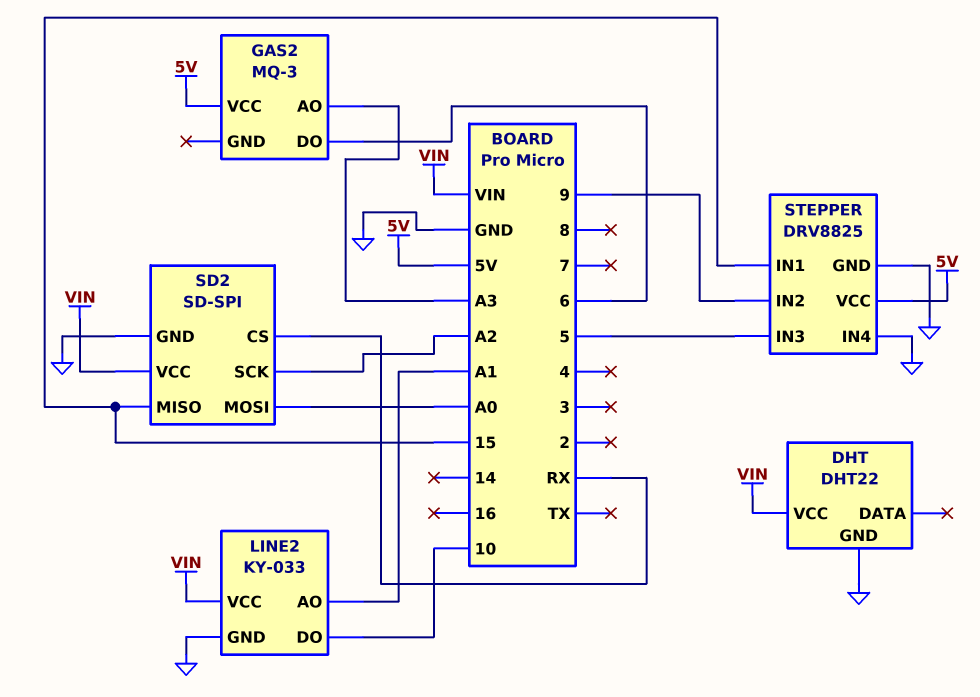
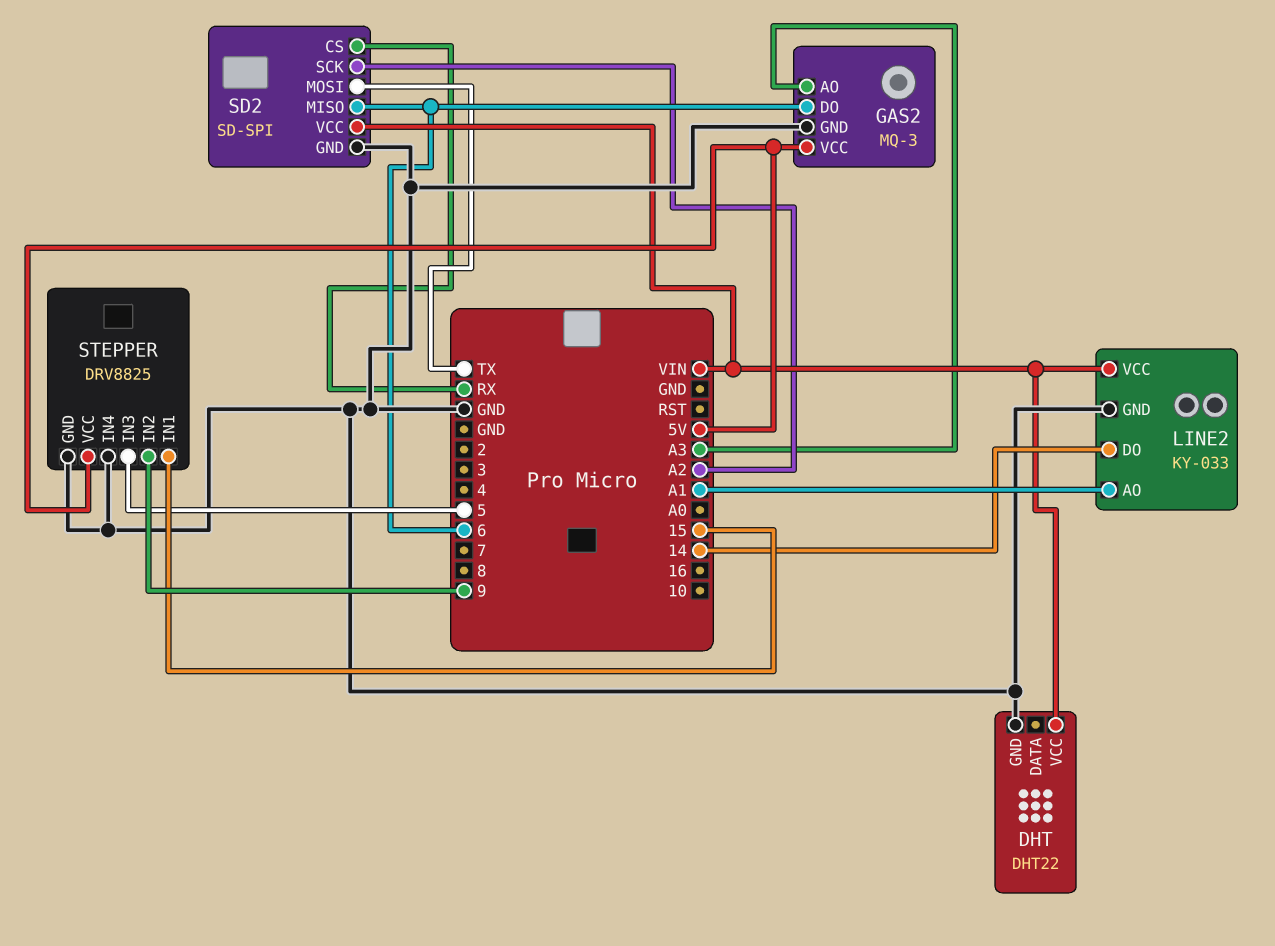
GAS2 pin GND: none -> GND
LINE2 pin DO: 10 -> 14
SD2 pin MISO: 15 -> 6
SD2 pin MOSI: A0 -> TX

